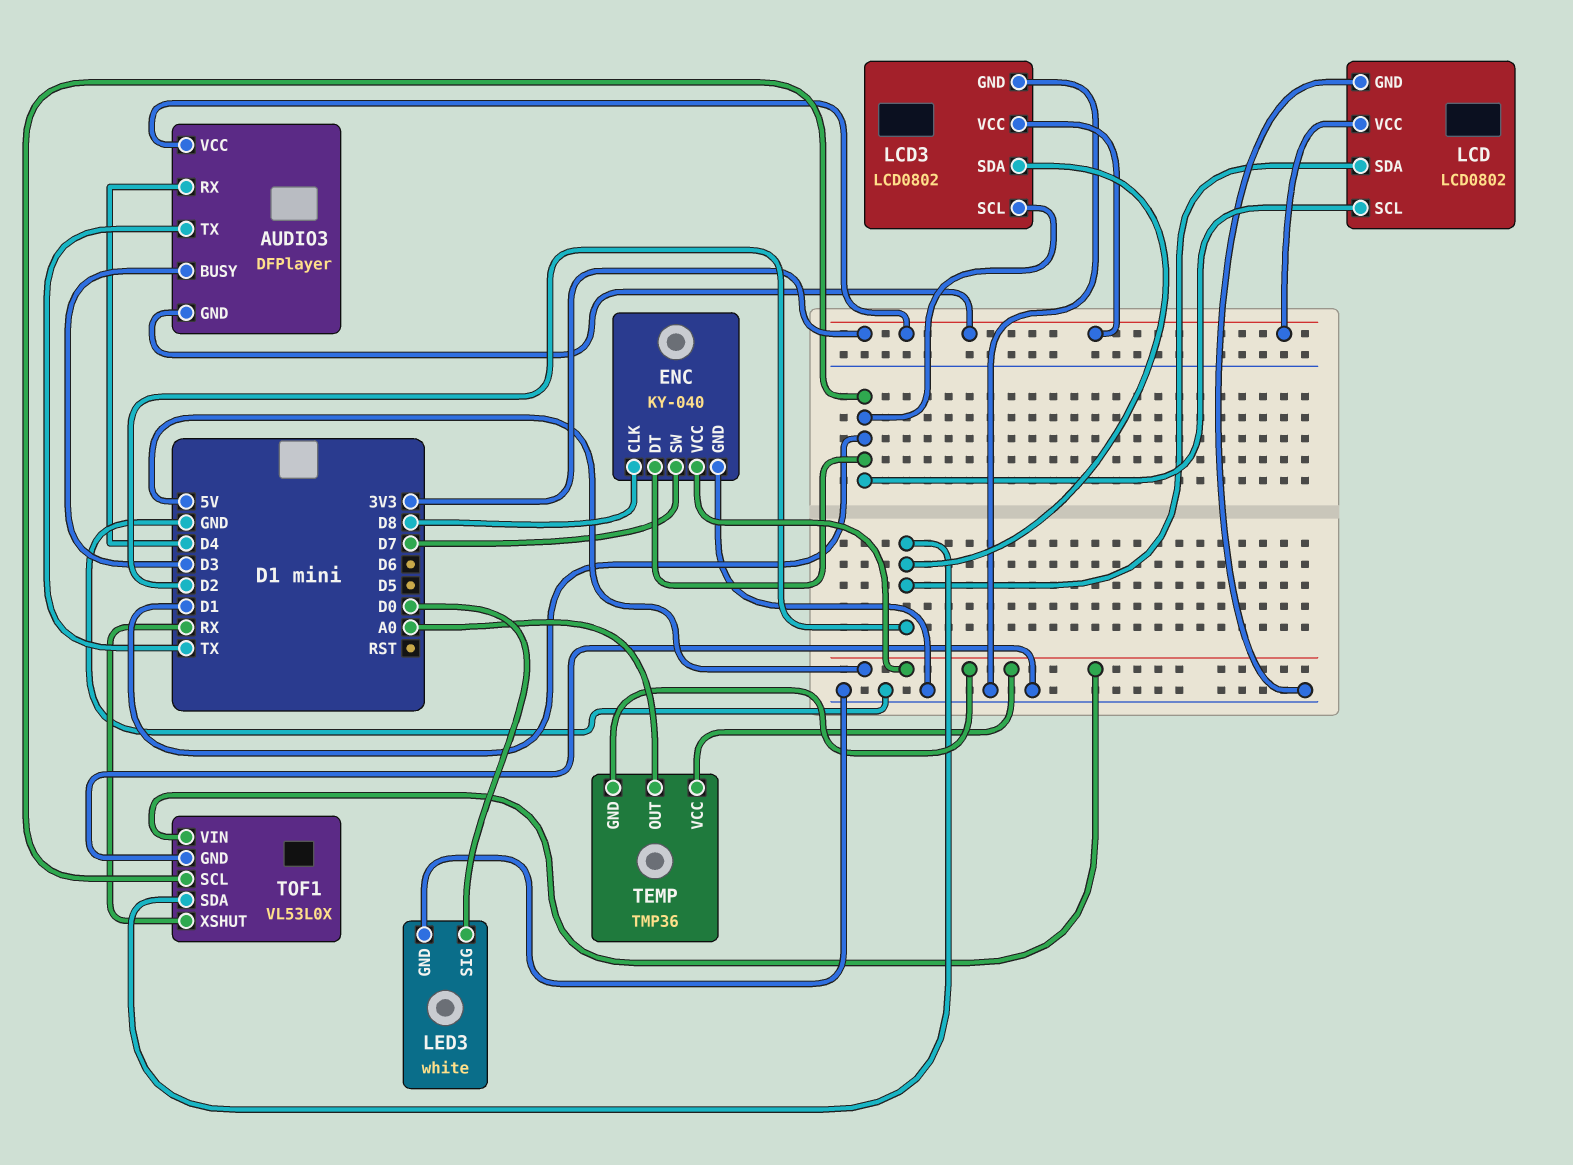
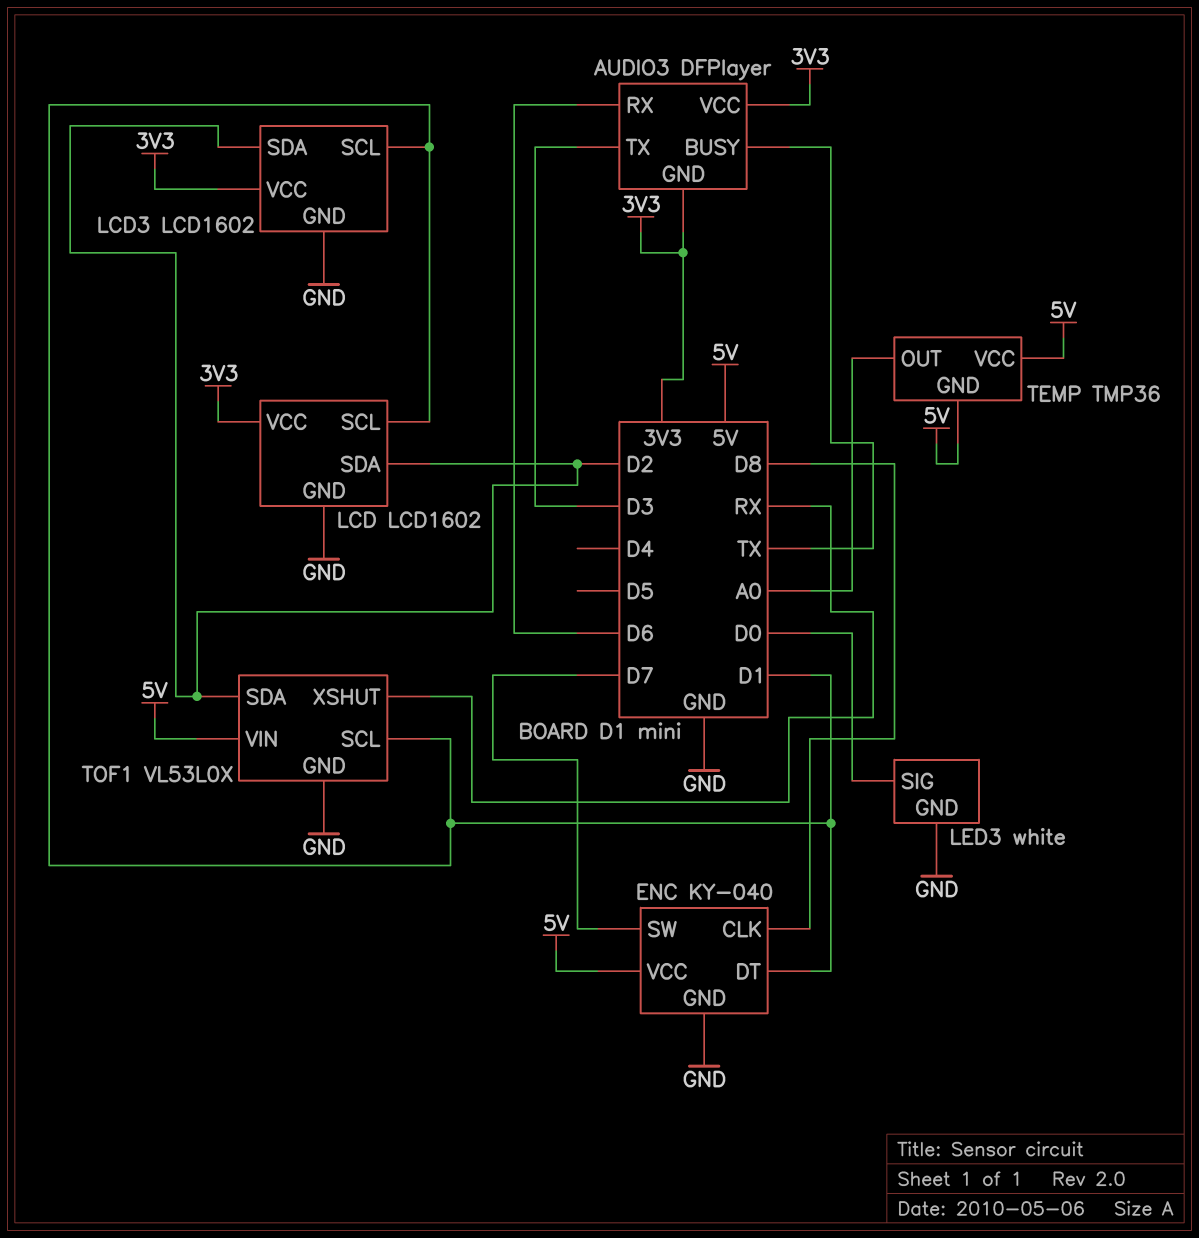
AUDIO3 pin BUSY: D3 -> TX
AUDIO3 pin RX: D4 -> D6
AUDIO3 pin TX: TX -> D3
LCD: LCD0802 -> LCD1602
LCD3: LCD0802 -> LCD1602

